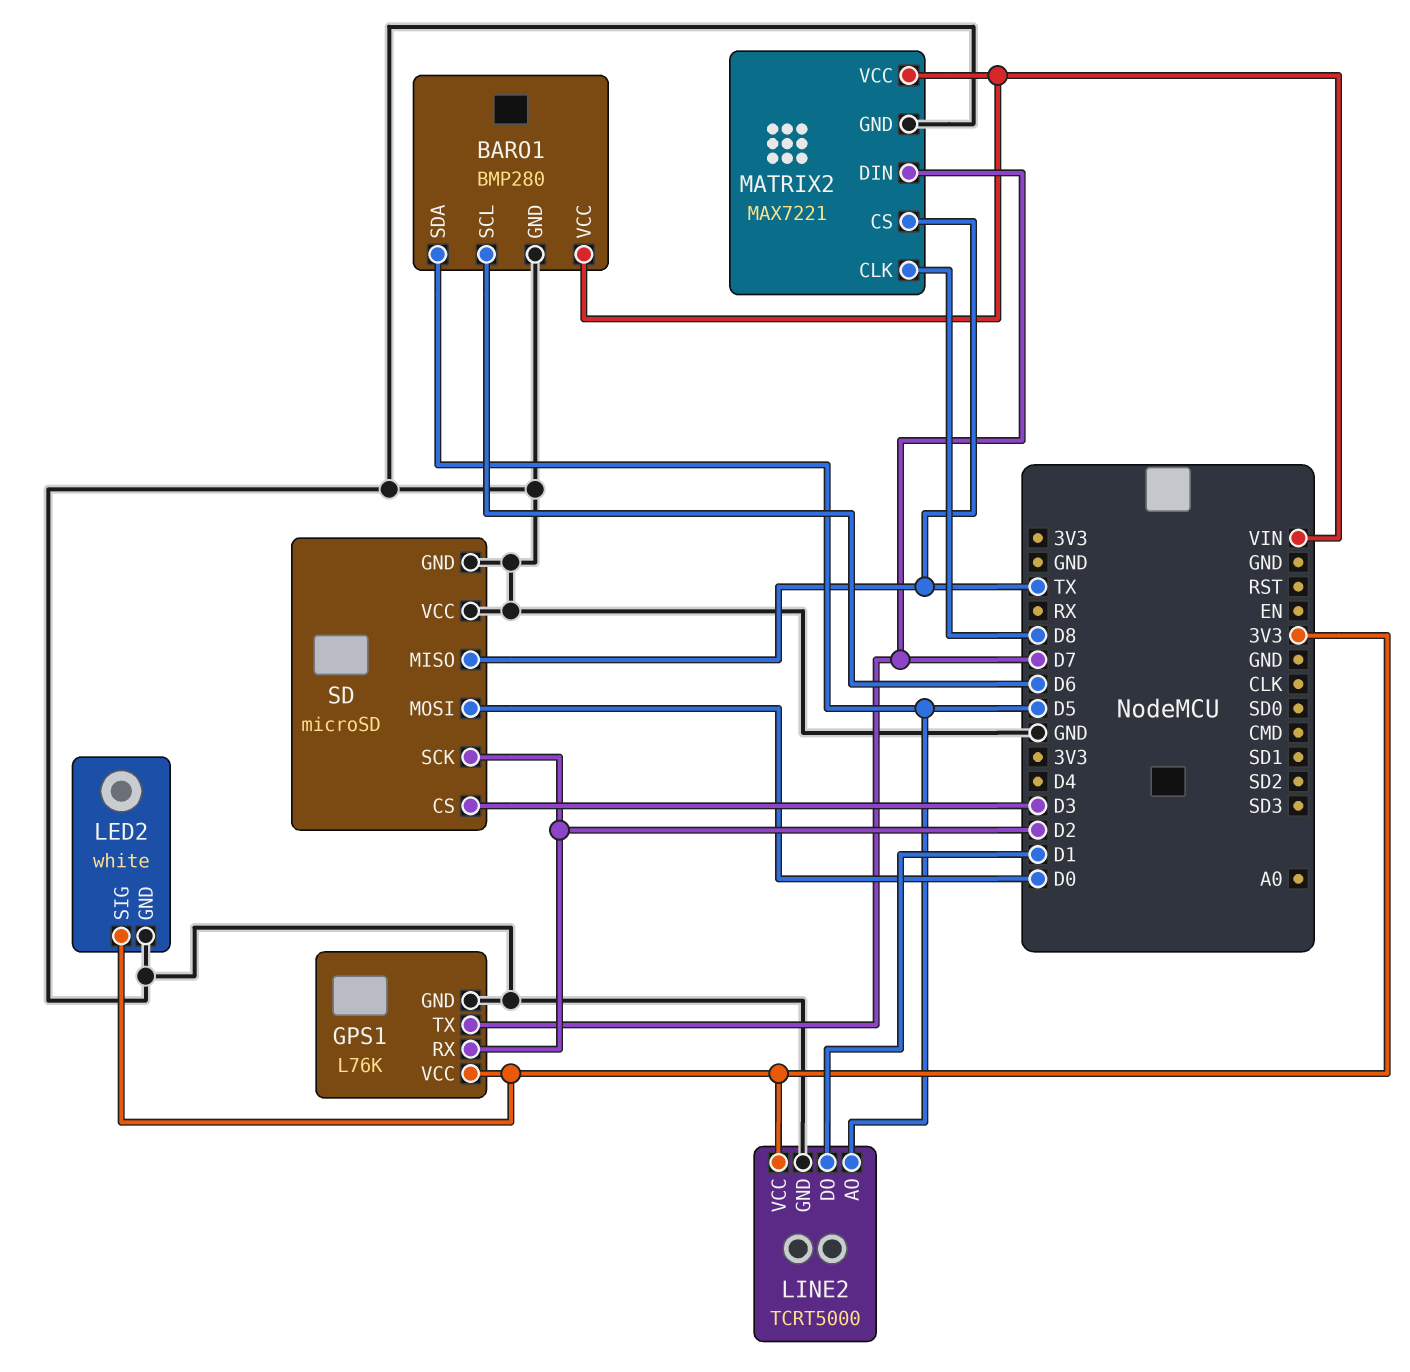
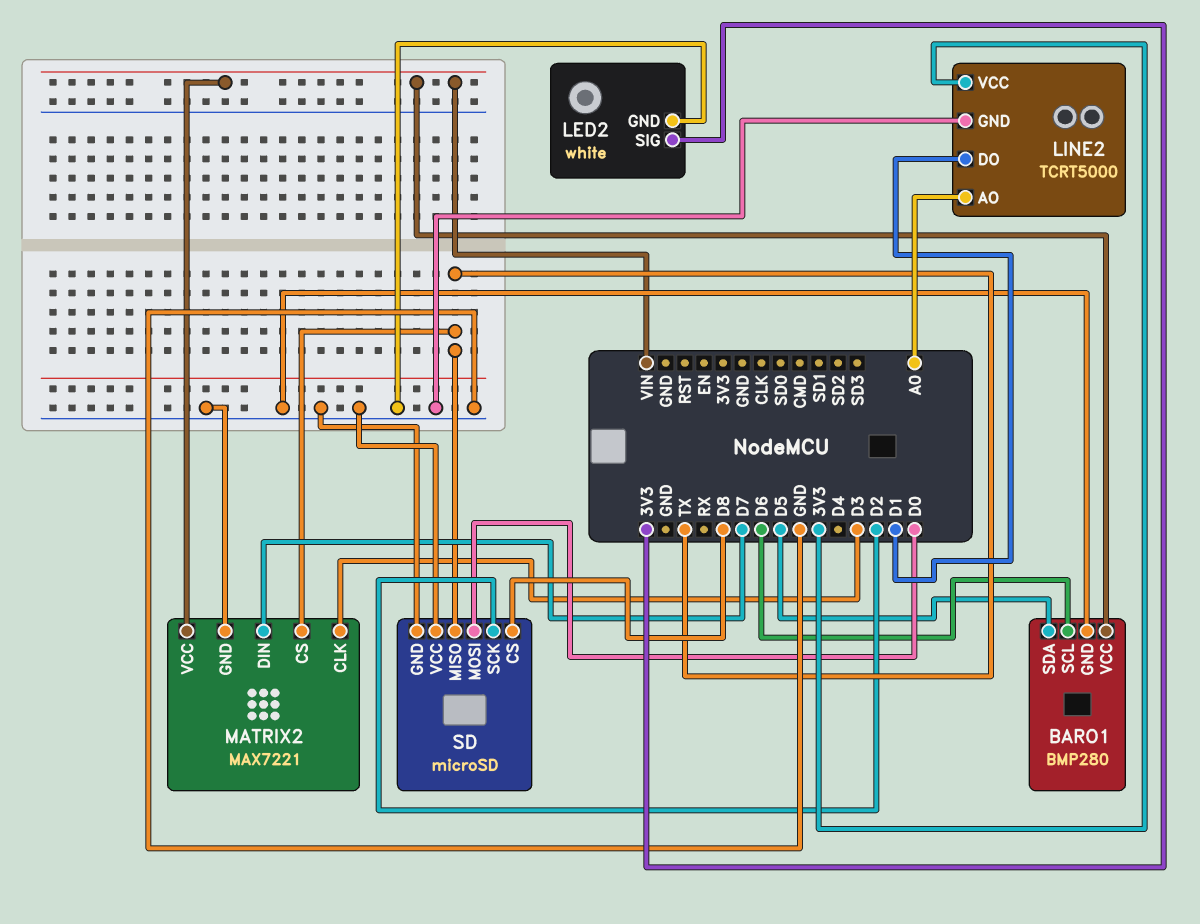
GPS1: L76K -> none
GPS1 pin GND: GND -> none
GPS1 pin RX: D2 -> none
GPS1 pin TX: D7 -> none
GPS1 pin VCC: 3V3 -> none
LINE2 pin AO: D5 -> A0
MATRIX2 pin CLK: D8 -> D3
SD pin CS: D3 -> D8

